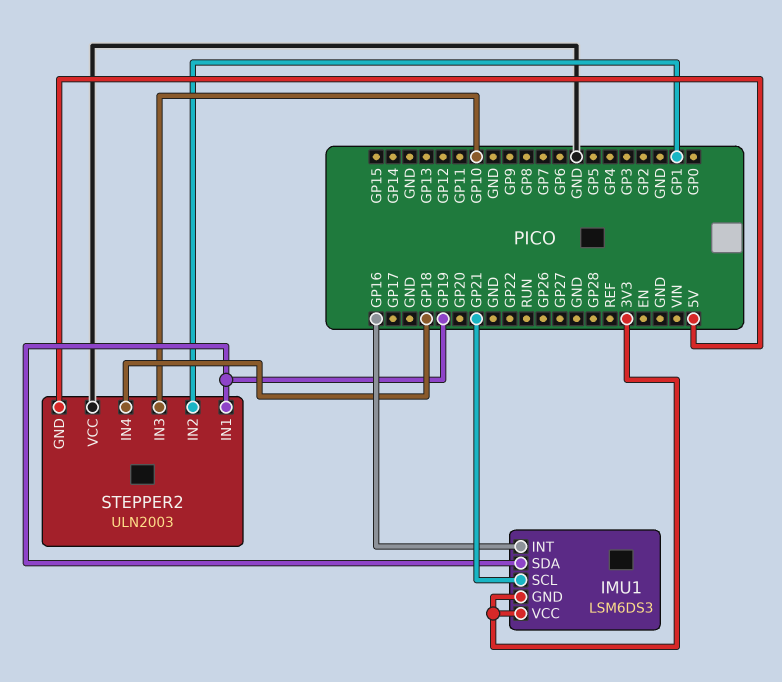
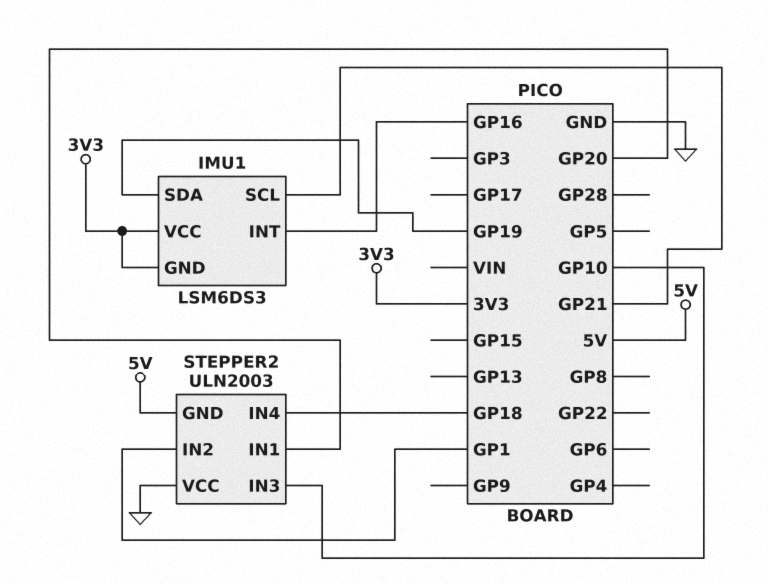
STEPPER2 pin IN1: GP19 -> GP20

